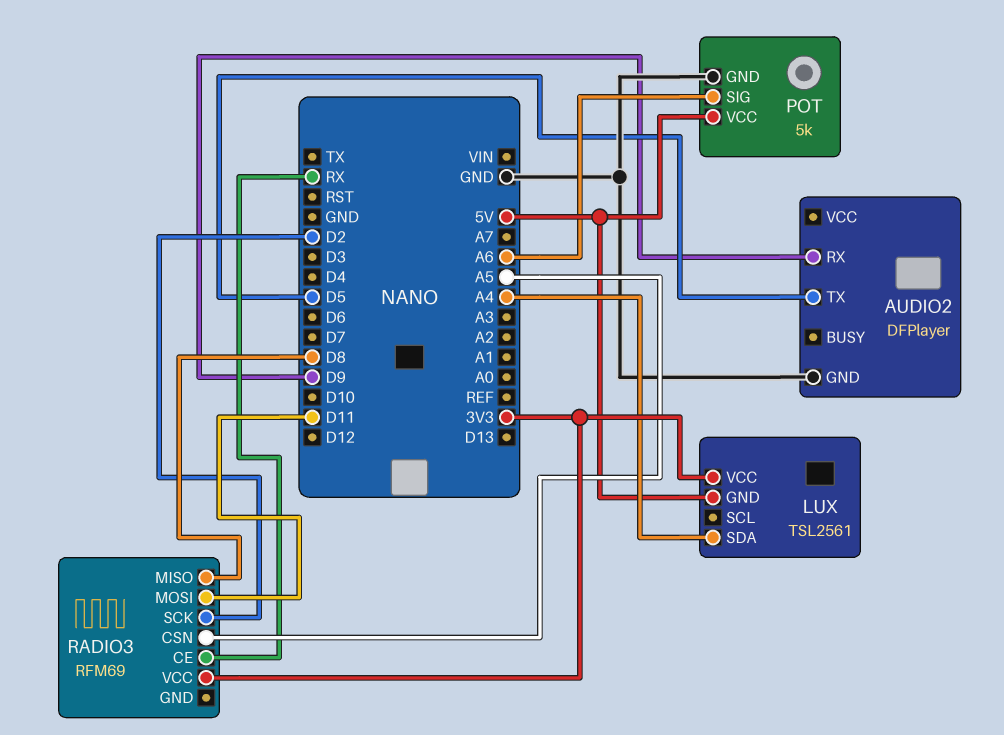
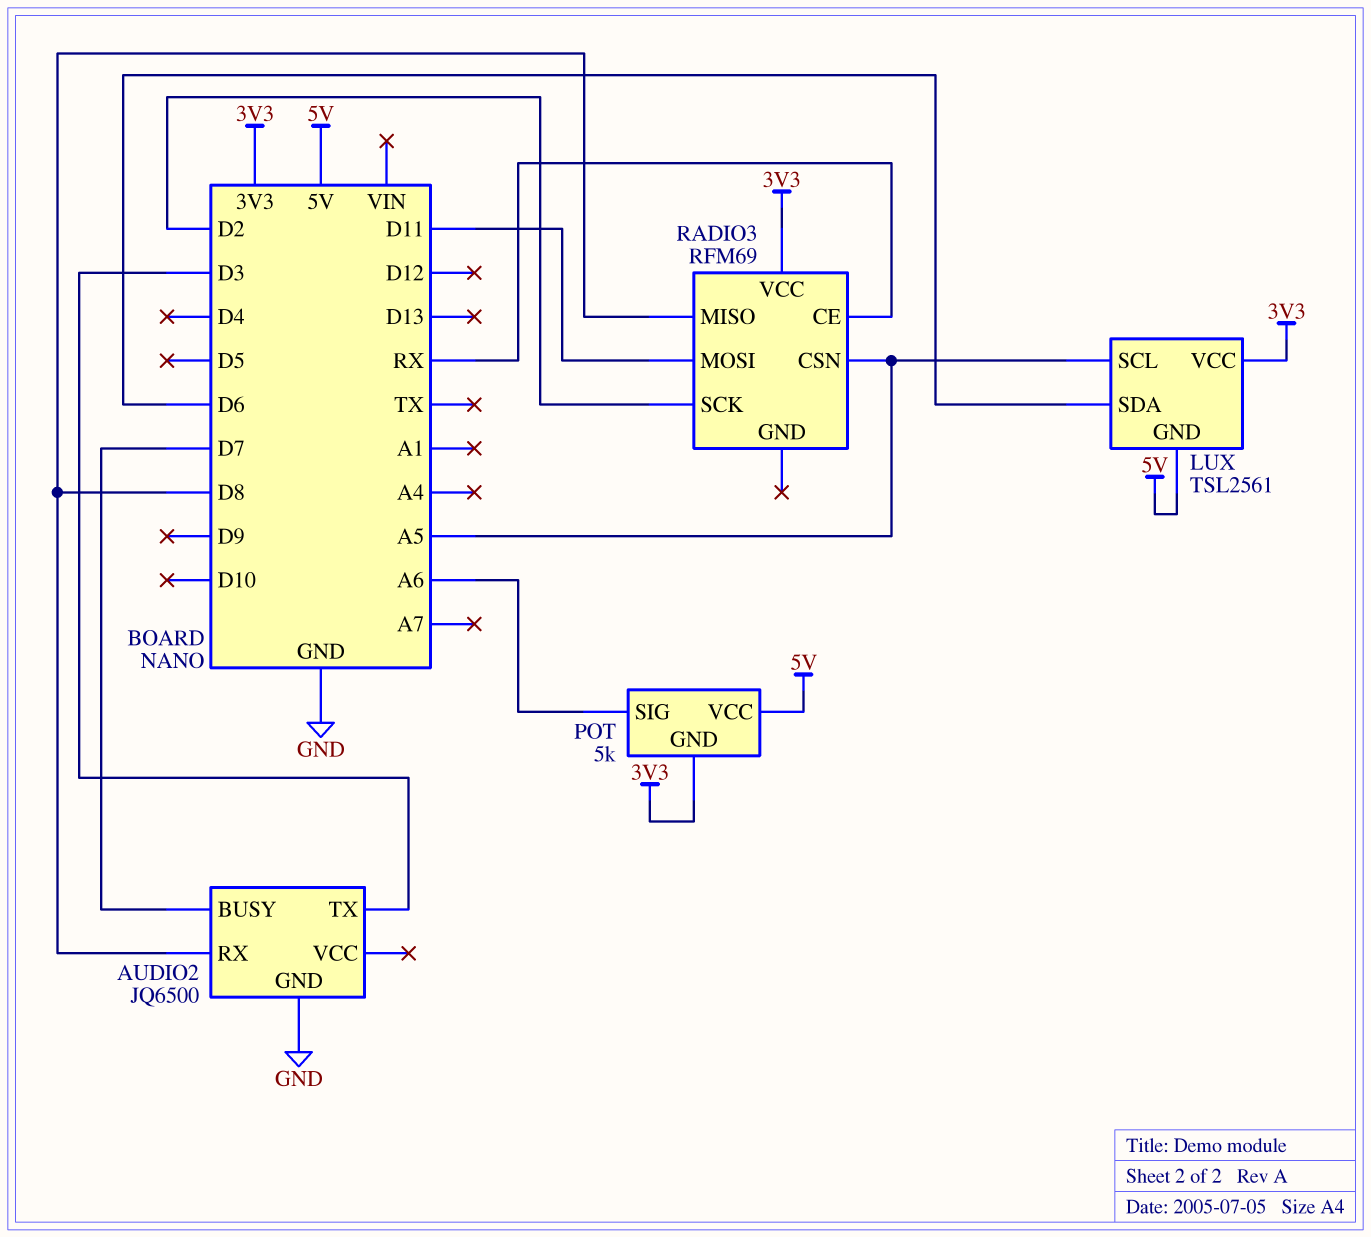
AUDIO2: DFPlayer -> JQ6500
AUDIO2 pin BUSY: none -> D7
AUDIO2 pin RX: D9 -> D8
AUDIO2 pin TX: D5 -> D3
LUX pin SCL: none -> A5
LUX pin SDA: A4 -> D6
POT pin GND: GND -> 3V3

